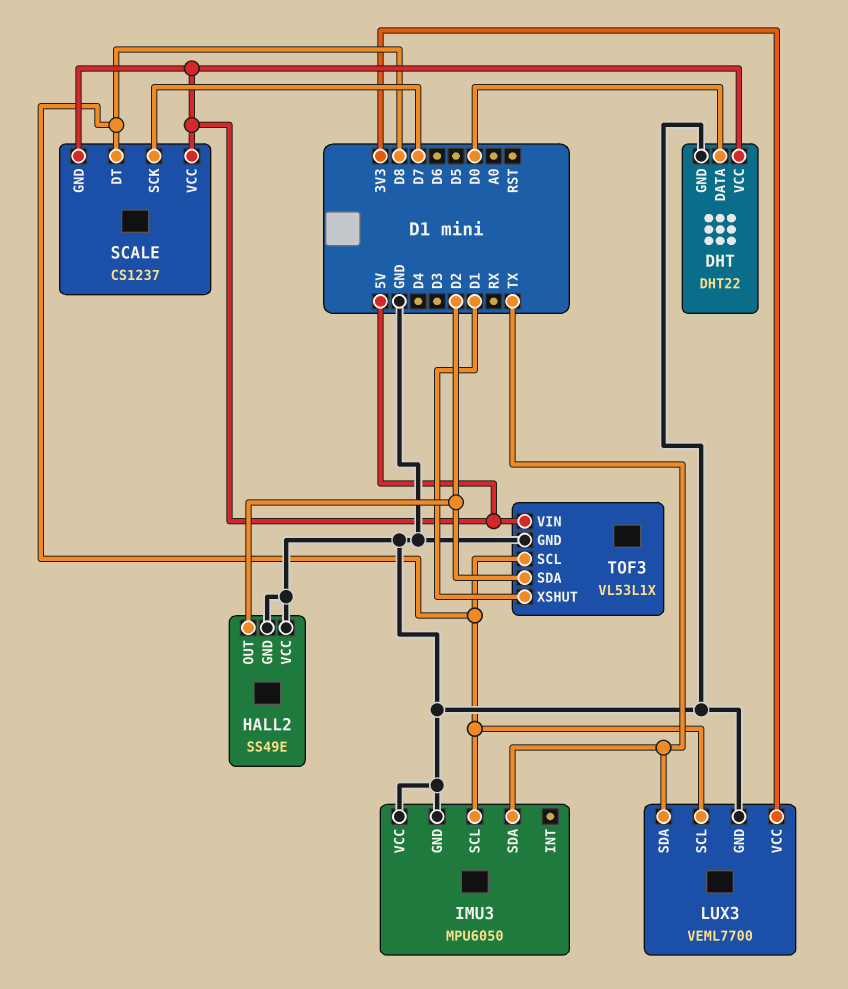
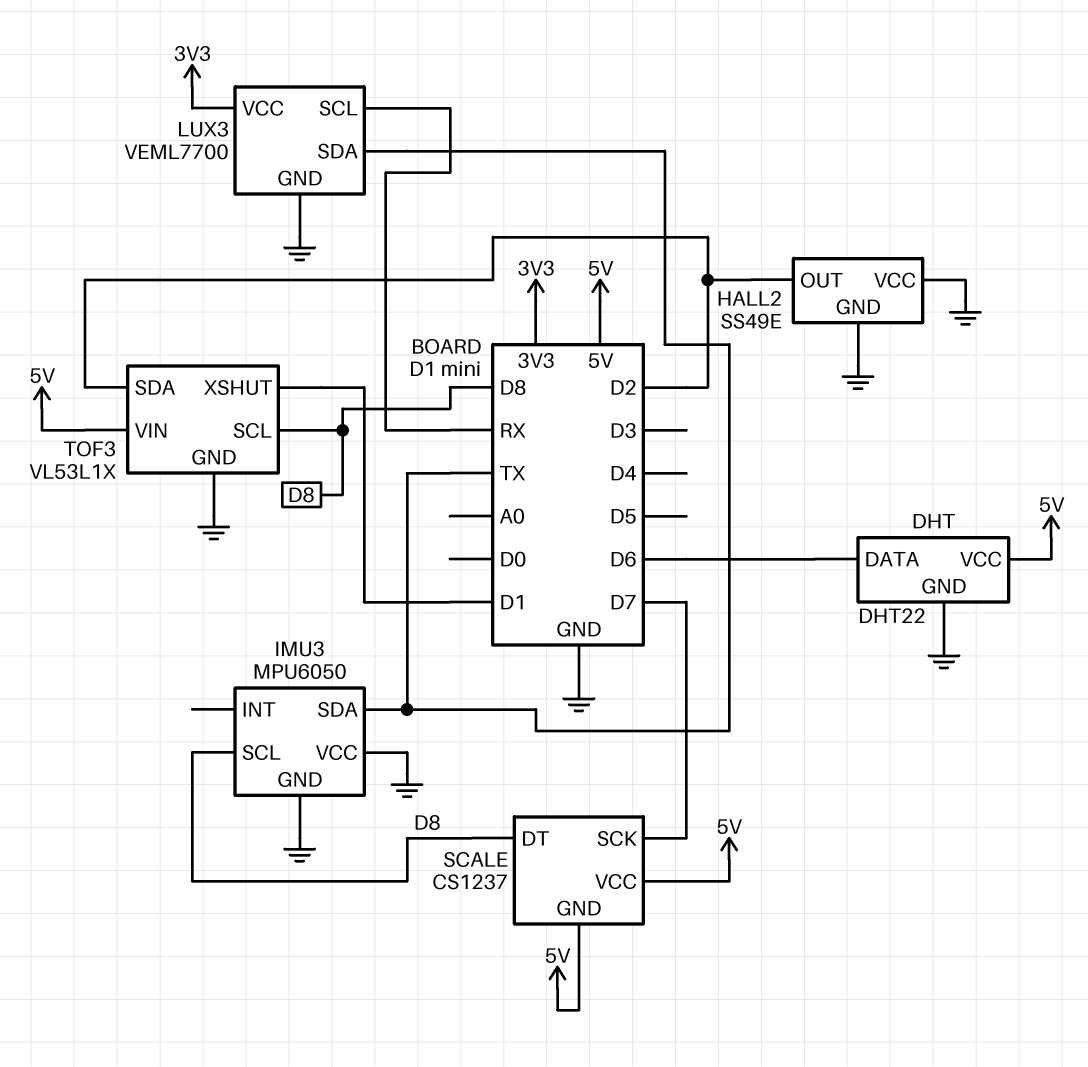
DHT pin DATA: D0 -> D6
LUX3 pin SCL: D8 -> RX

